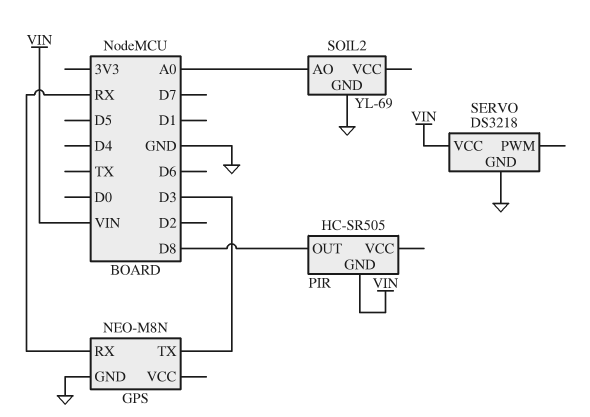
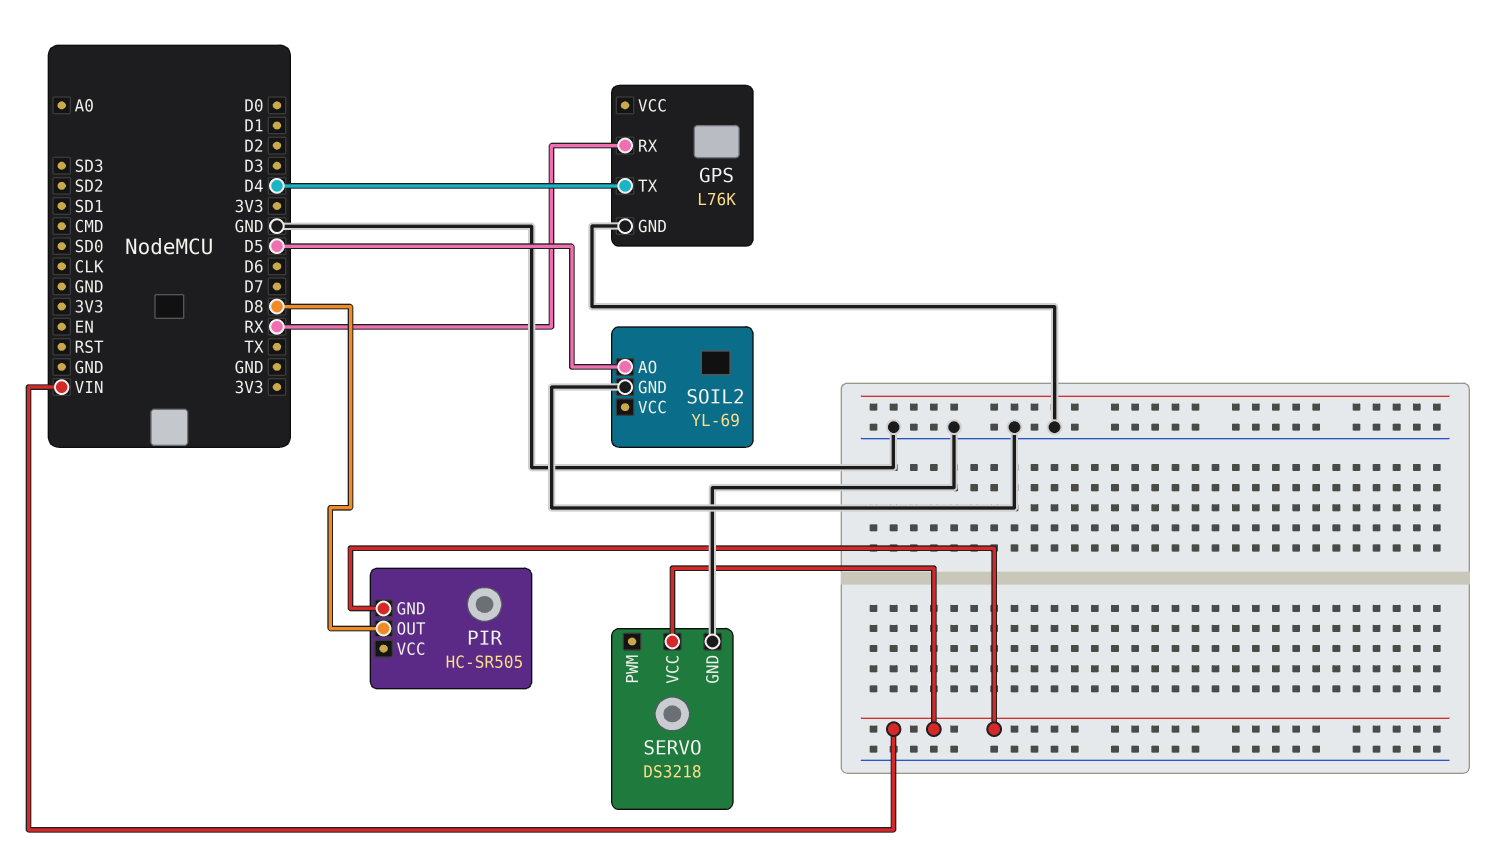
GPS: NEO-M8N -> L76K
GPS pin TX: D3 -> D4
SOIL2 pin AO: A0 -> D5

